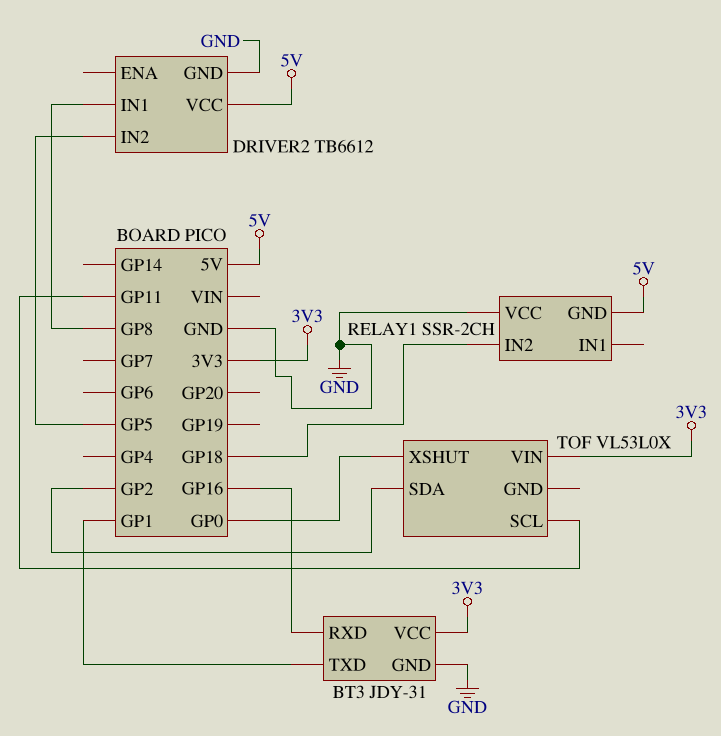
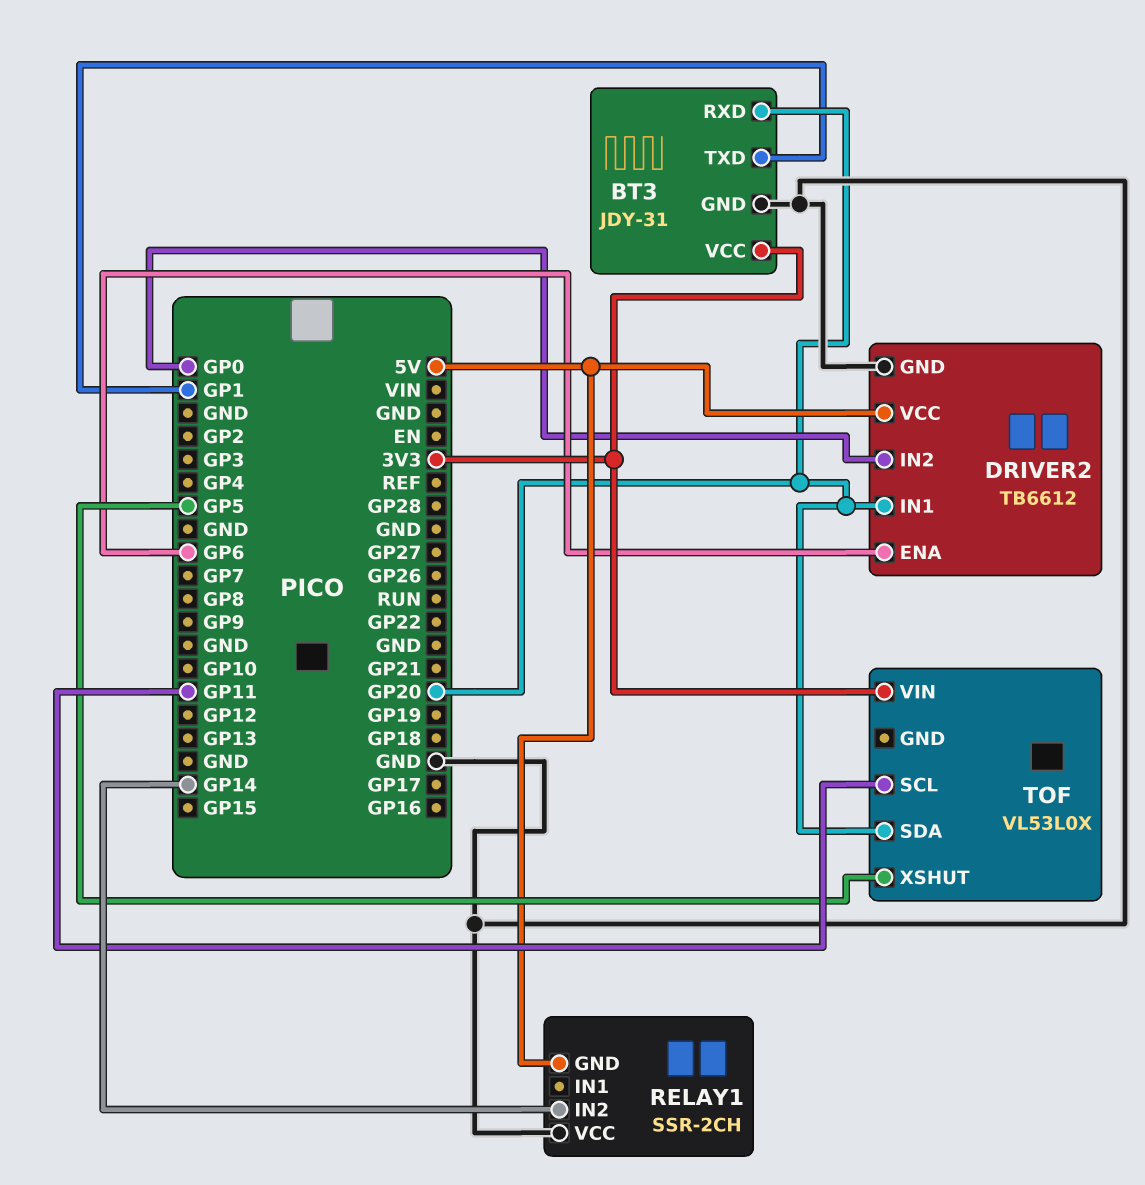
BT3 pin RXD: GP16 -> GP20
DRIVER2 pin ENA: none -> GP6
DRIVER2 pin IN1: GP8 -> GP20
DRIVER2 pin IN2: GP5 -> GP0
RELAY1 pin IN2: GP18 -> GP14
TOF pin SDA: GP2 -> GP20
TOF pin XSHUT: GP0 -> GP5

